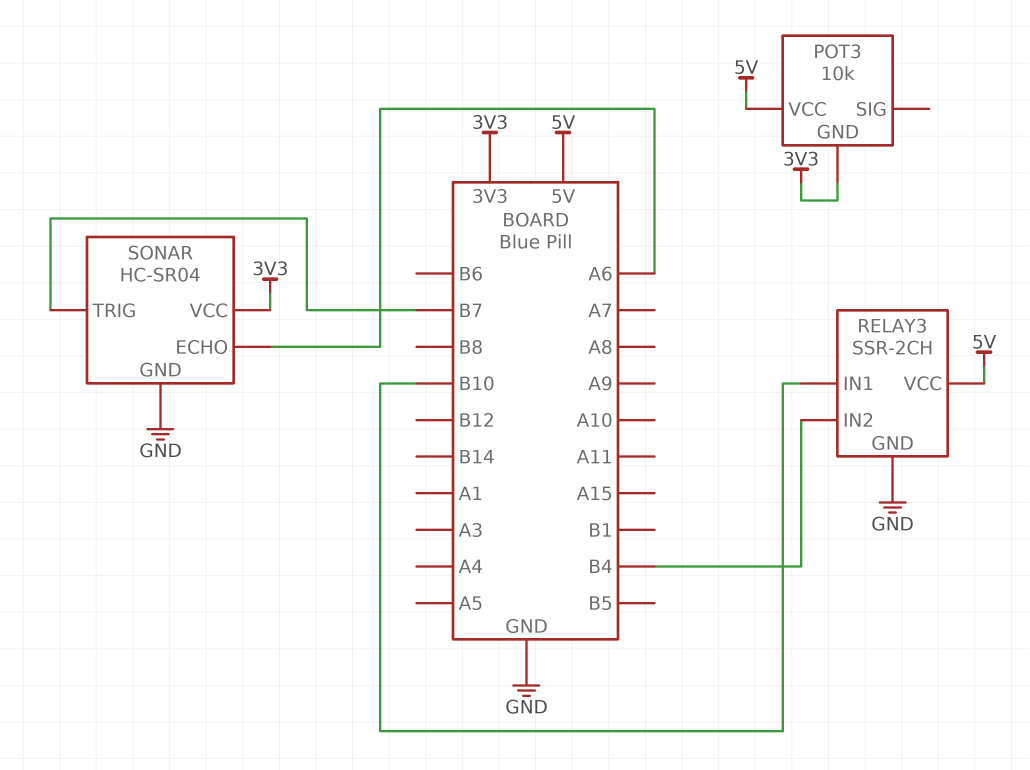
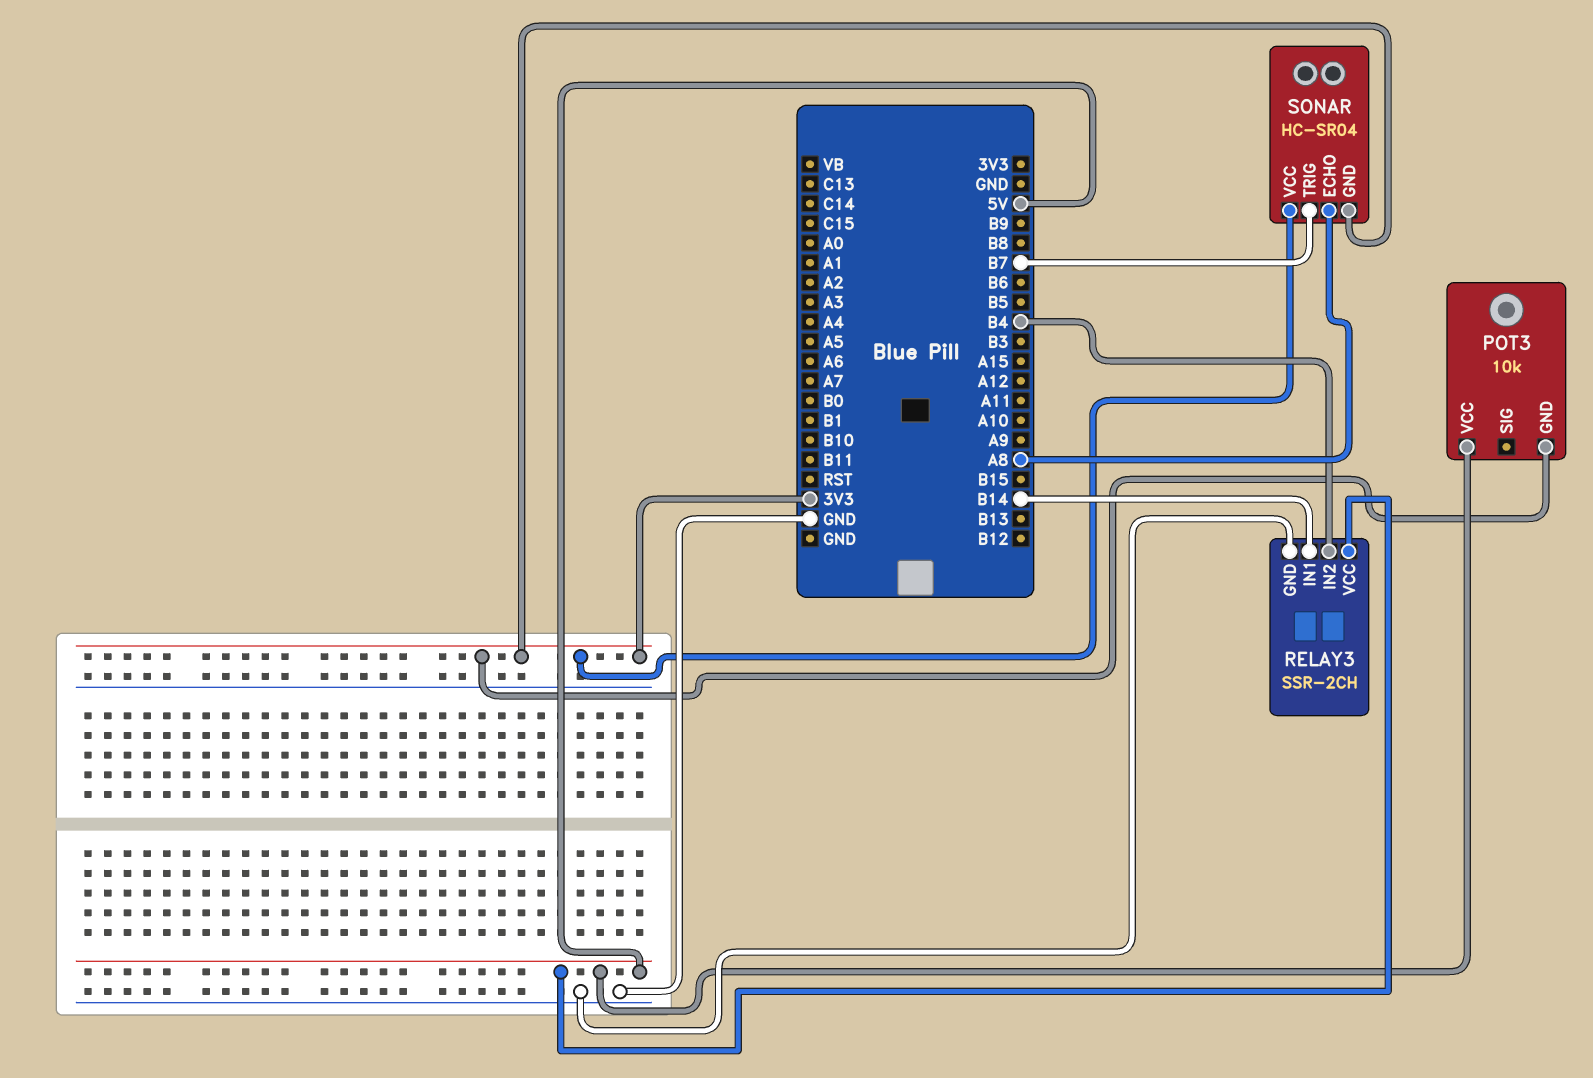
RELAY3 pin IN1: B10 -> B14
SONAR pin ECHO: A6 -> A8
SONAR pin GND: GND -> 3V3

